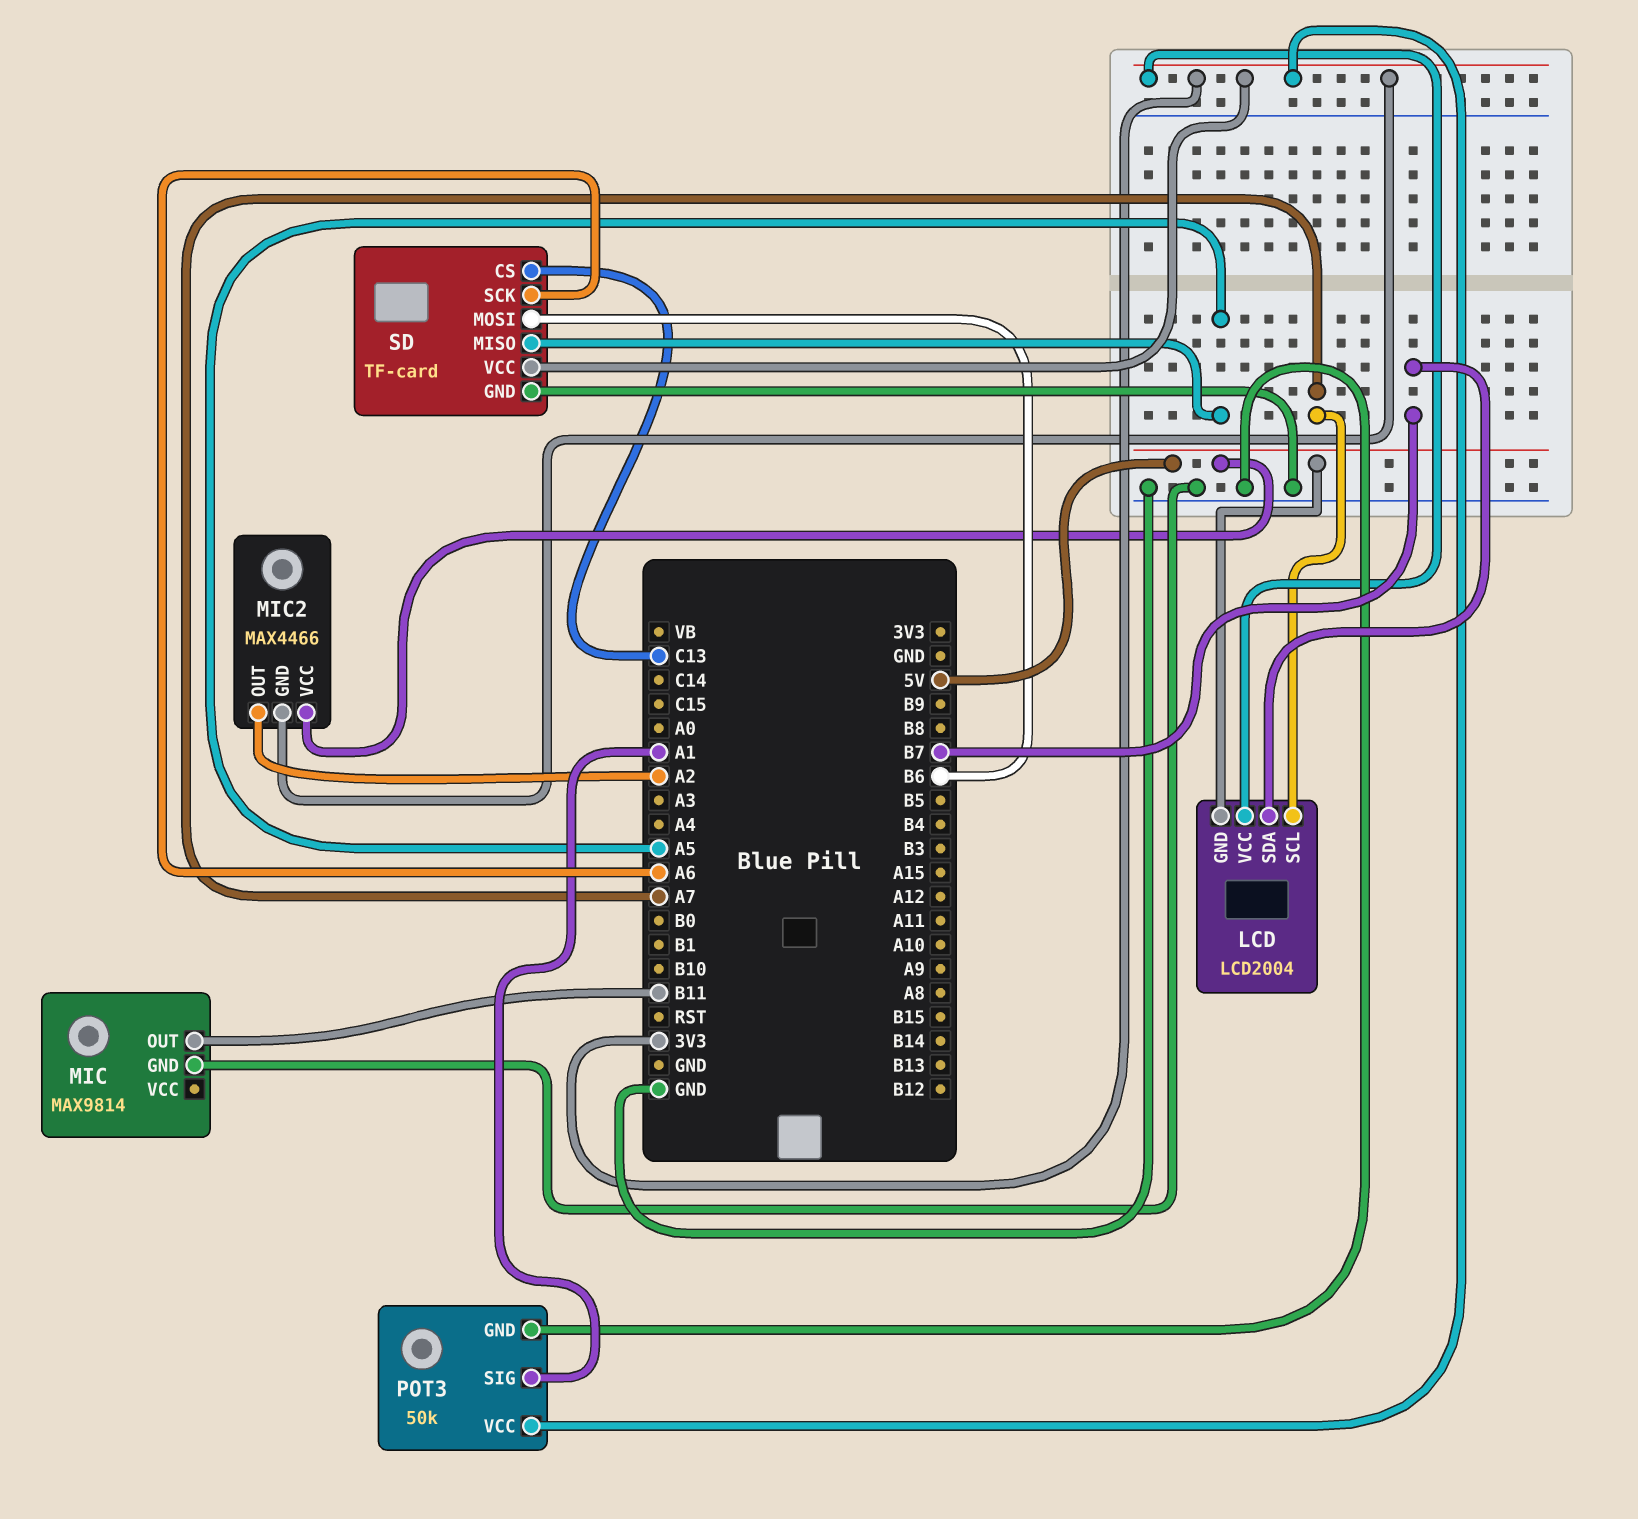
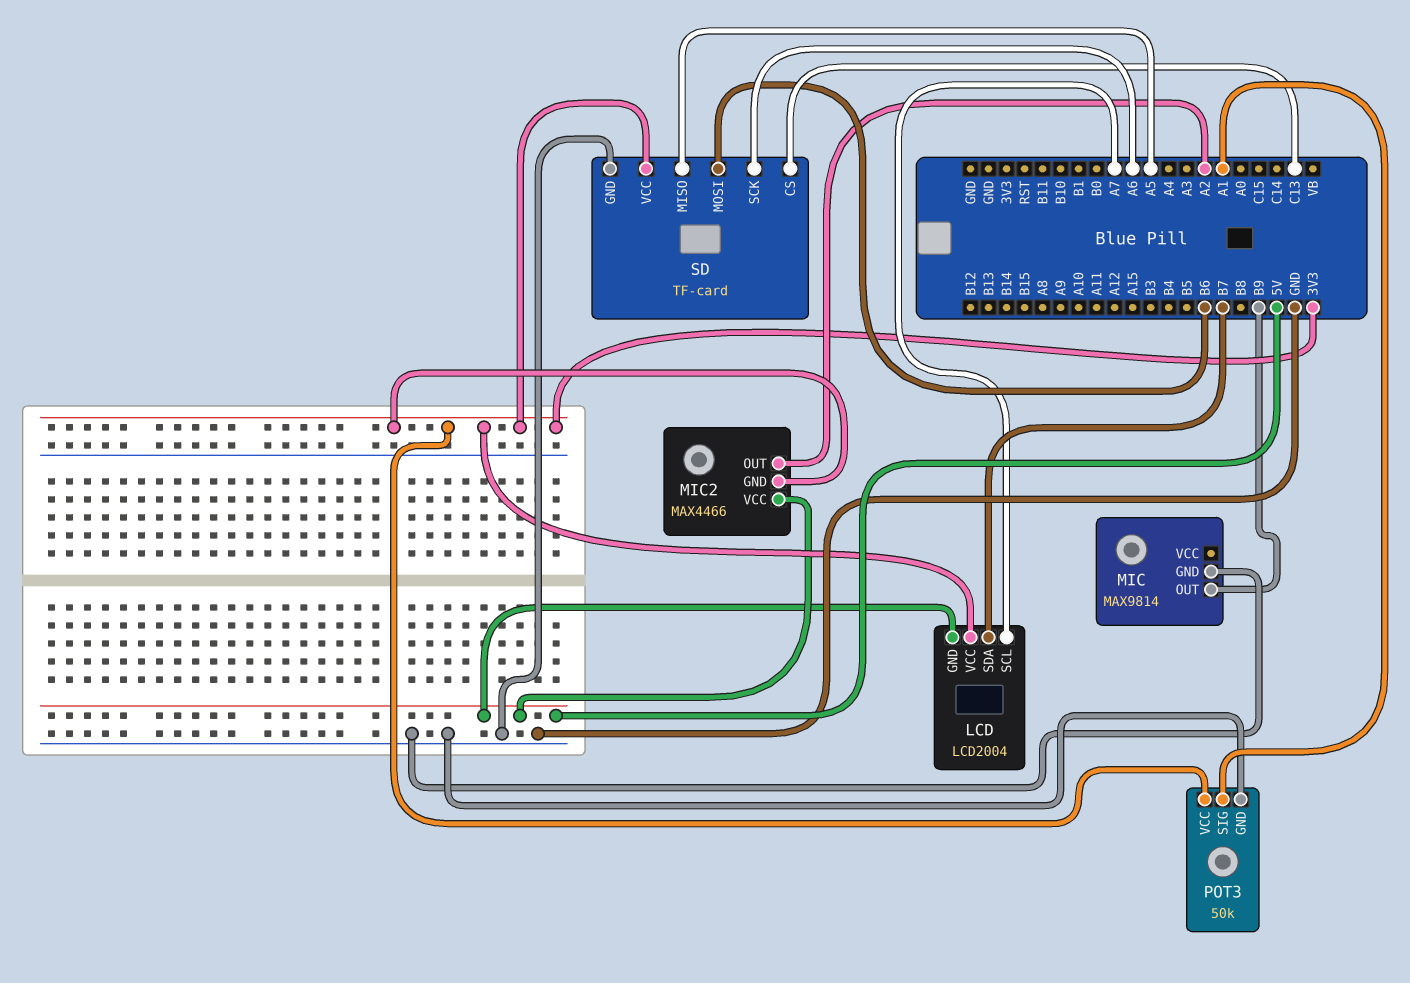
MIC pin OUT: B11 -> B9

